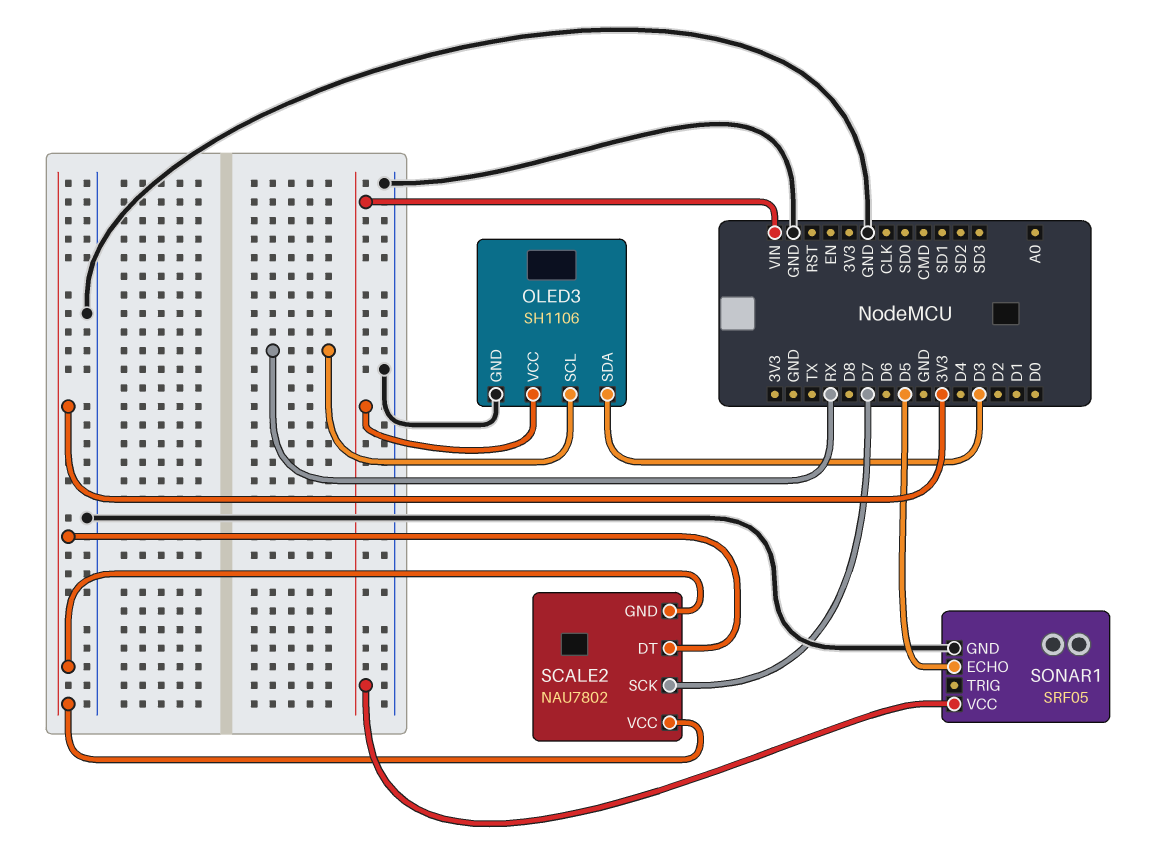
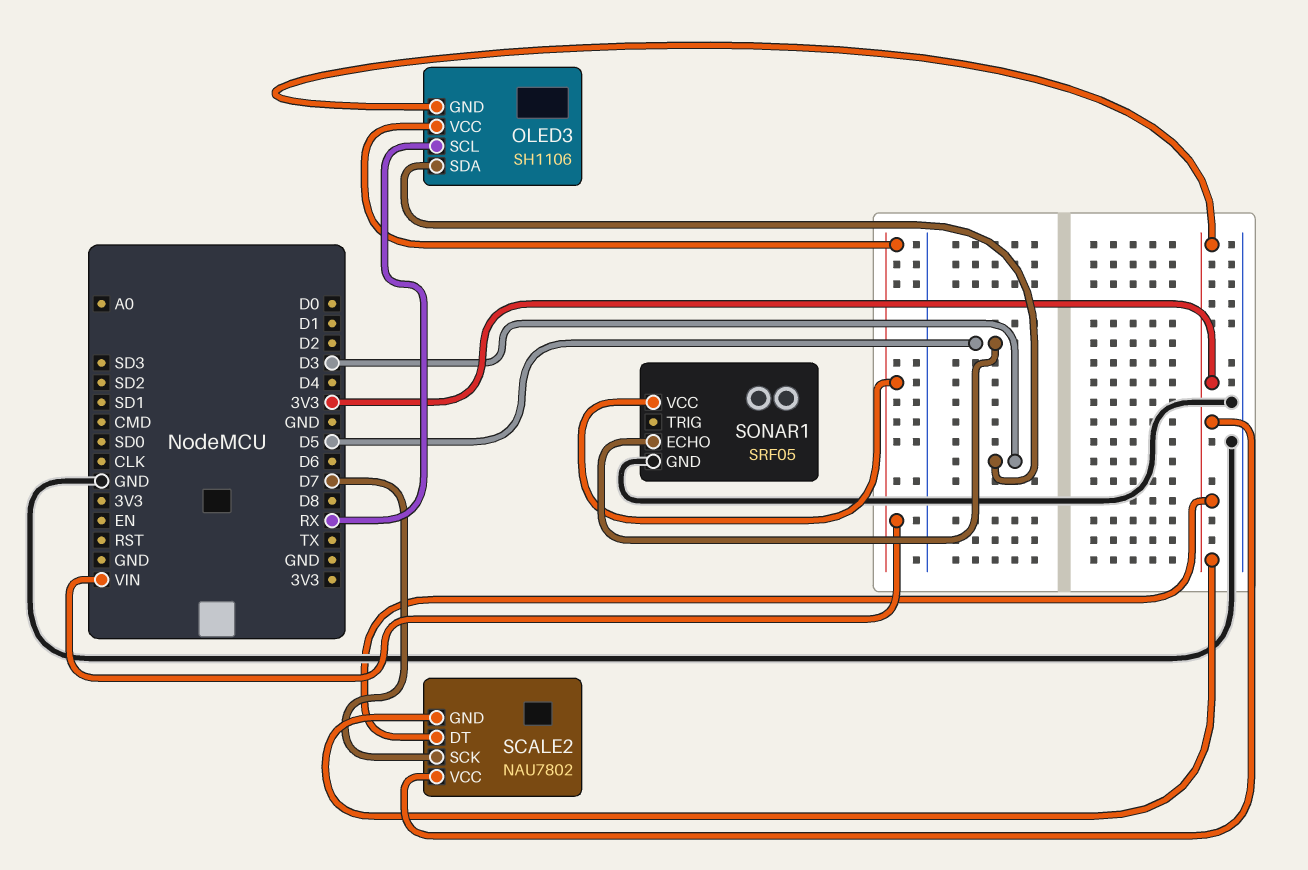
OLED3 pin GND: GND -> 3V3

